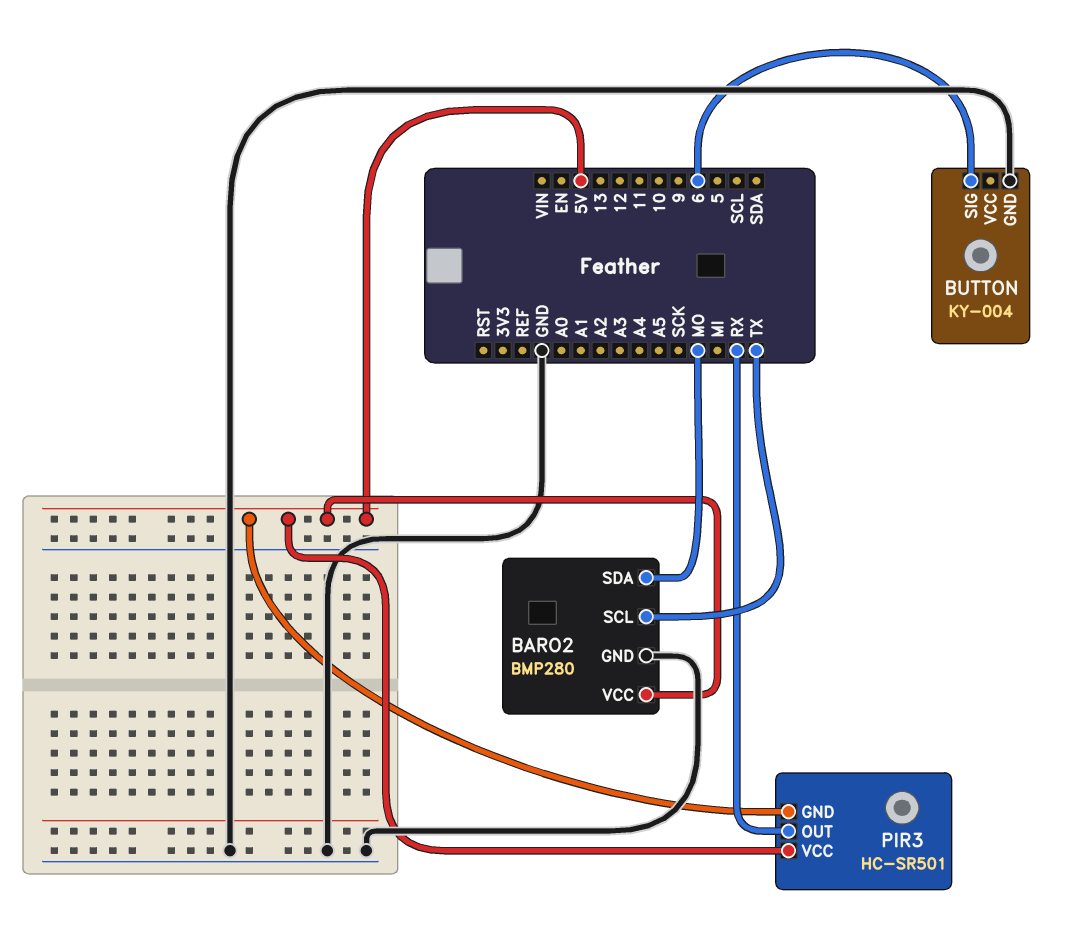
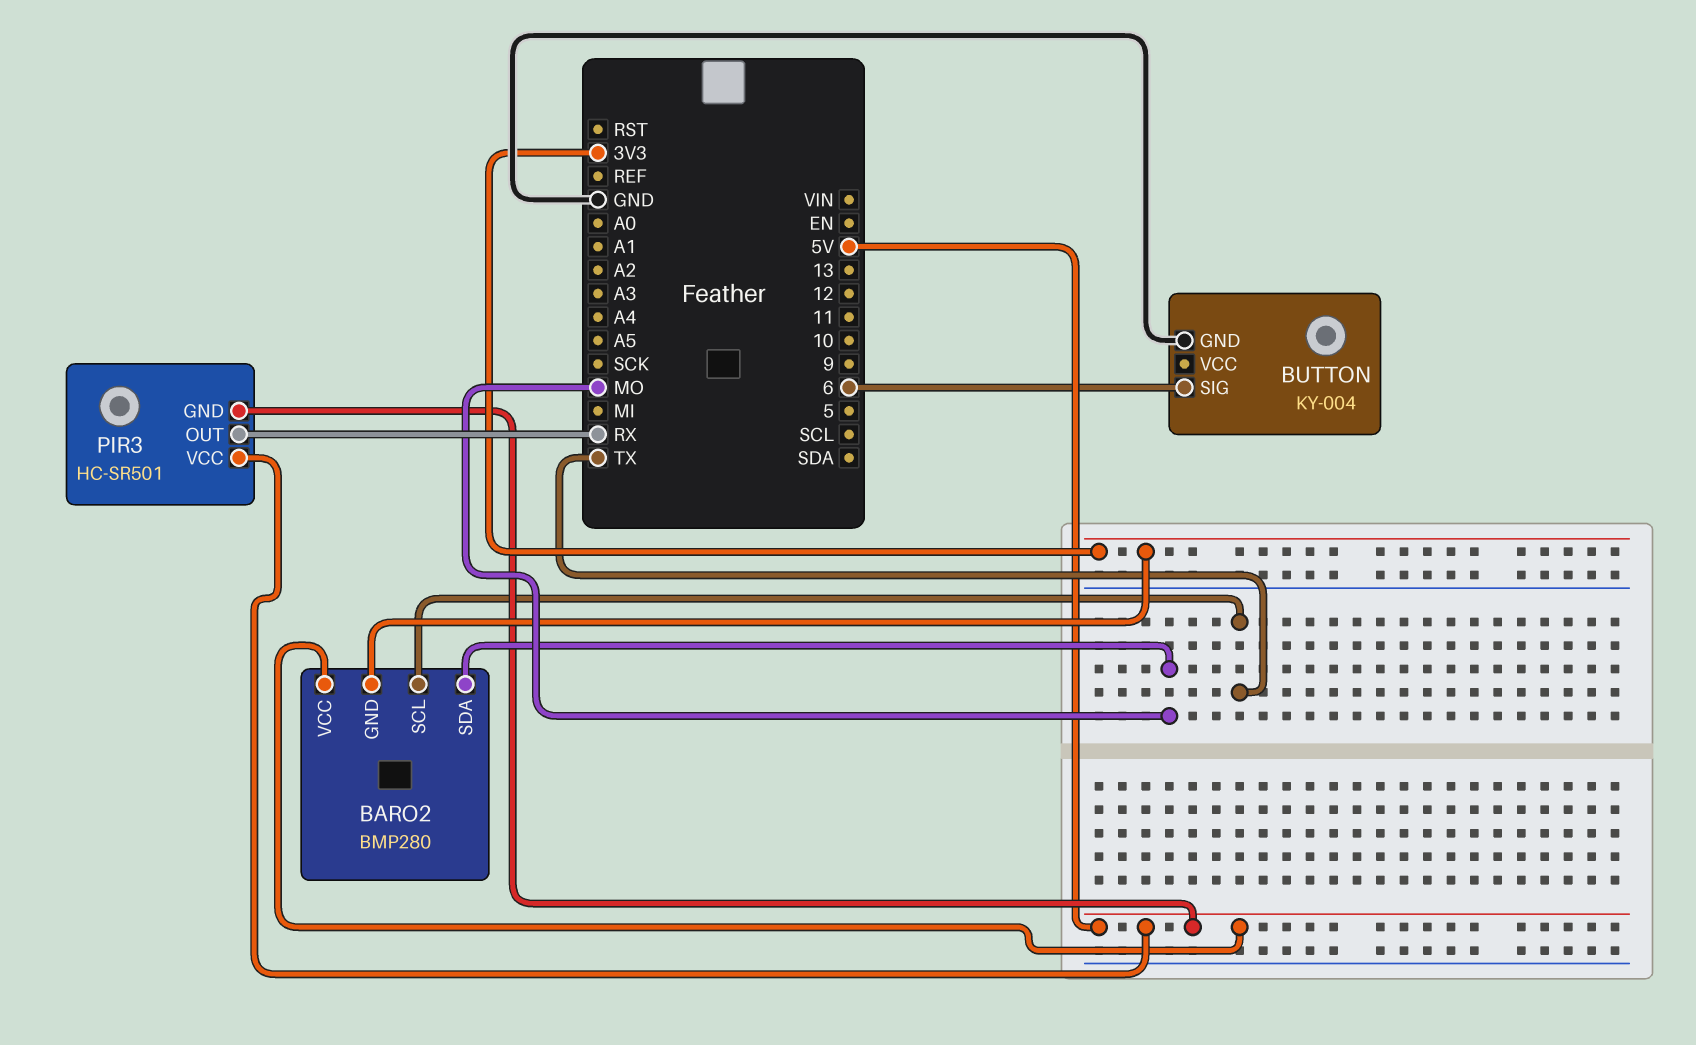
BARO2 pin GND: GND -> 3V3

